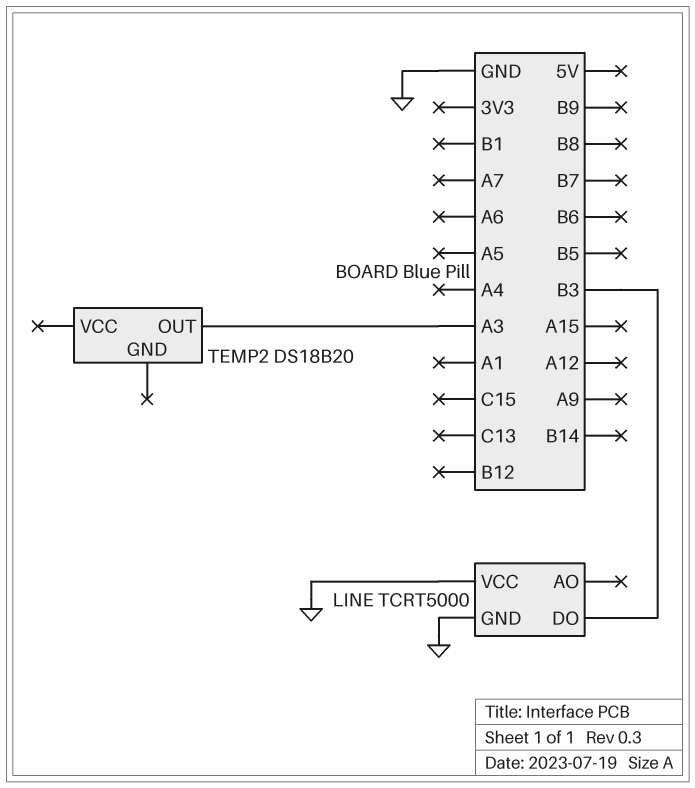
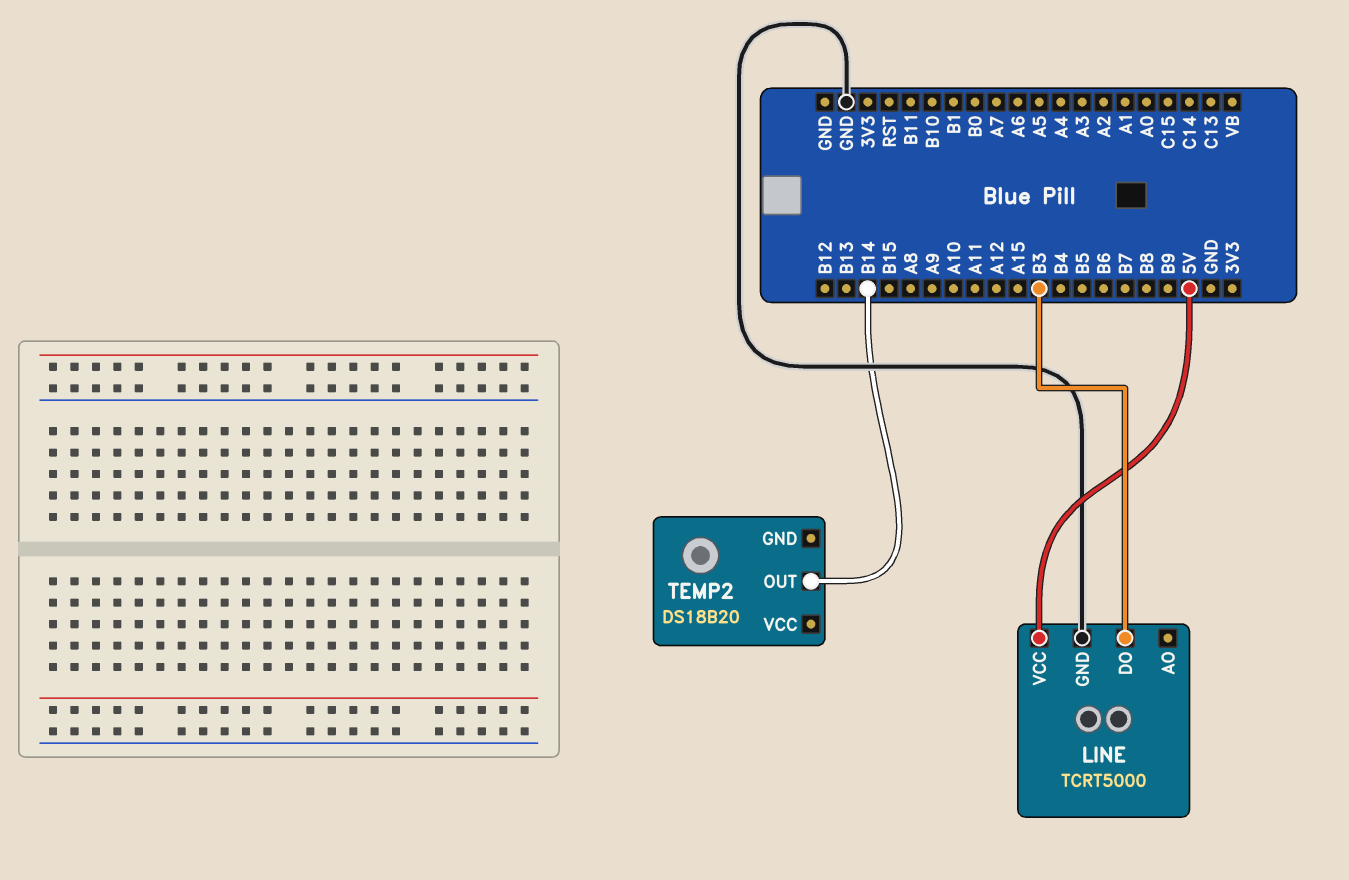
LINE pin VCC: GND -> 5V
TEMP2 pin OUT: A3 -> B14

